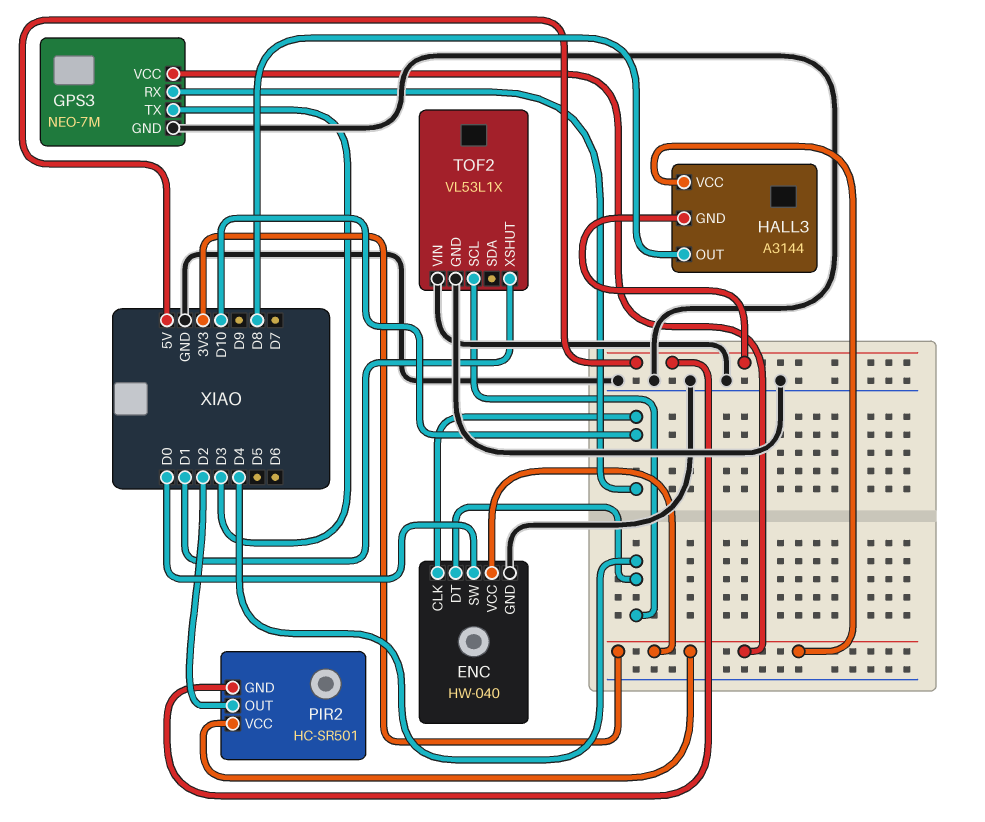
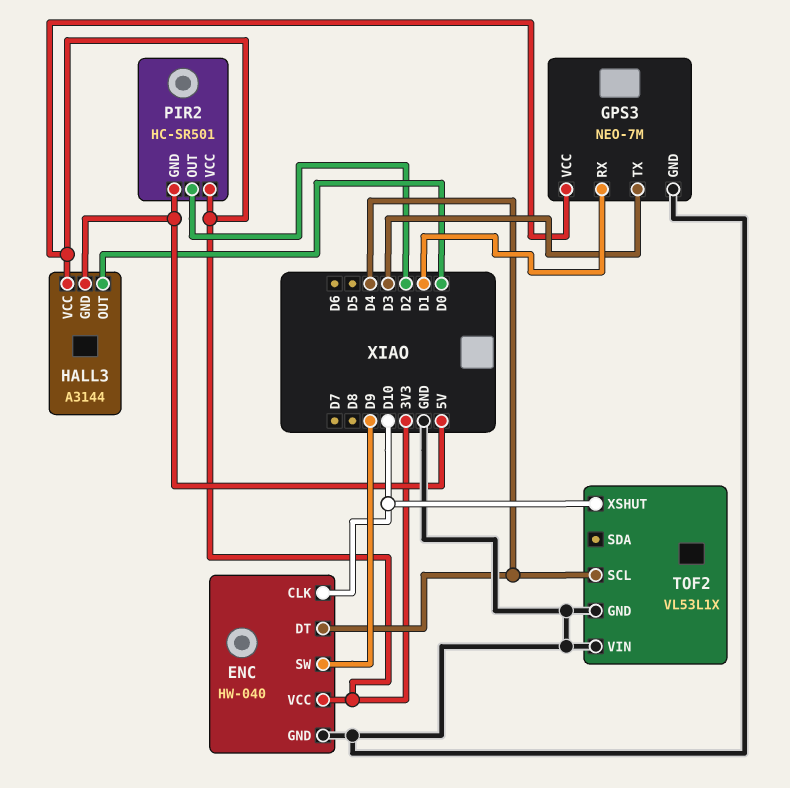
ENC pin SW: D0 -> D9
GPS3 pin RX: D10 -> D1
HALL3 pin OUT: D8 -> D0
TOF2 pin XSHUT: D1 -> D10

